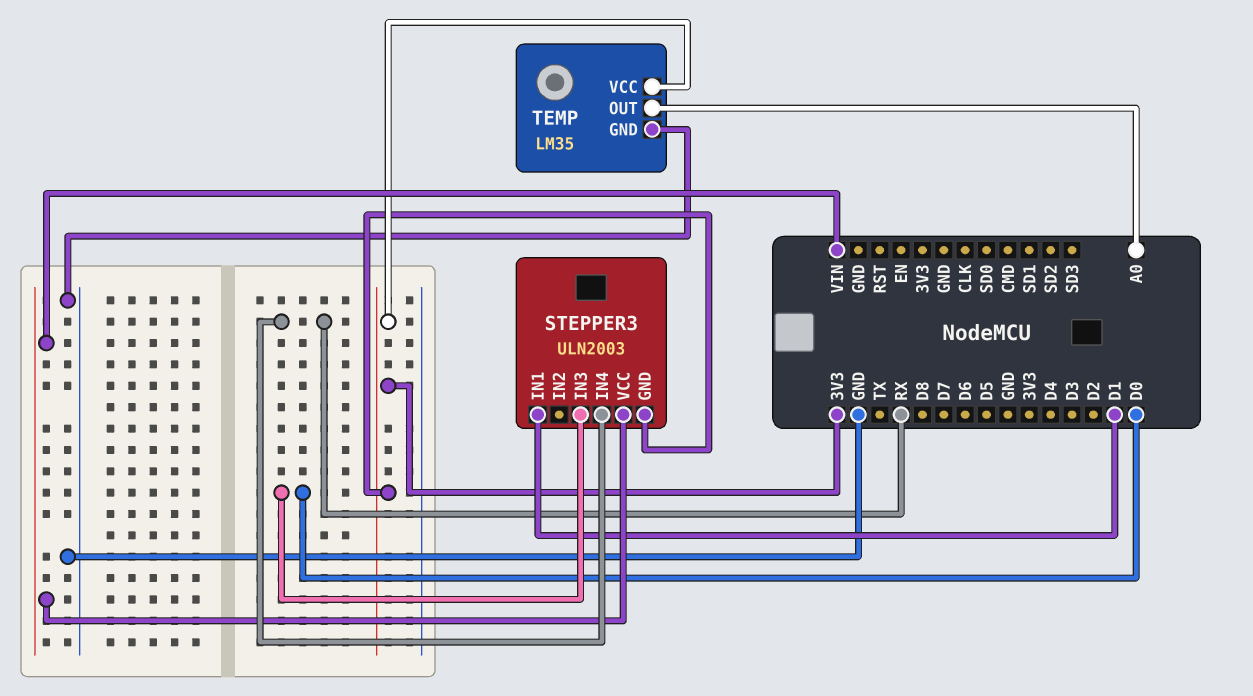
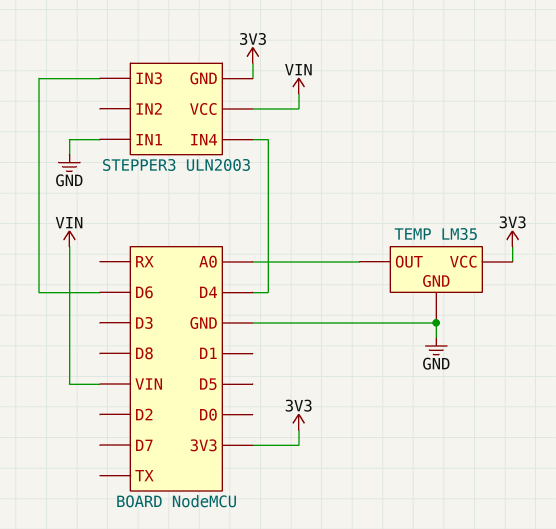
STEPPER3 pin IN1: D1 -> GND
STEPPER3 pin IN3: D0 -> D6
STEPPER3 pin IN4: RX -> D4

